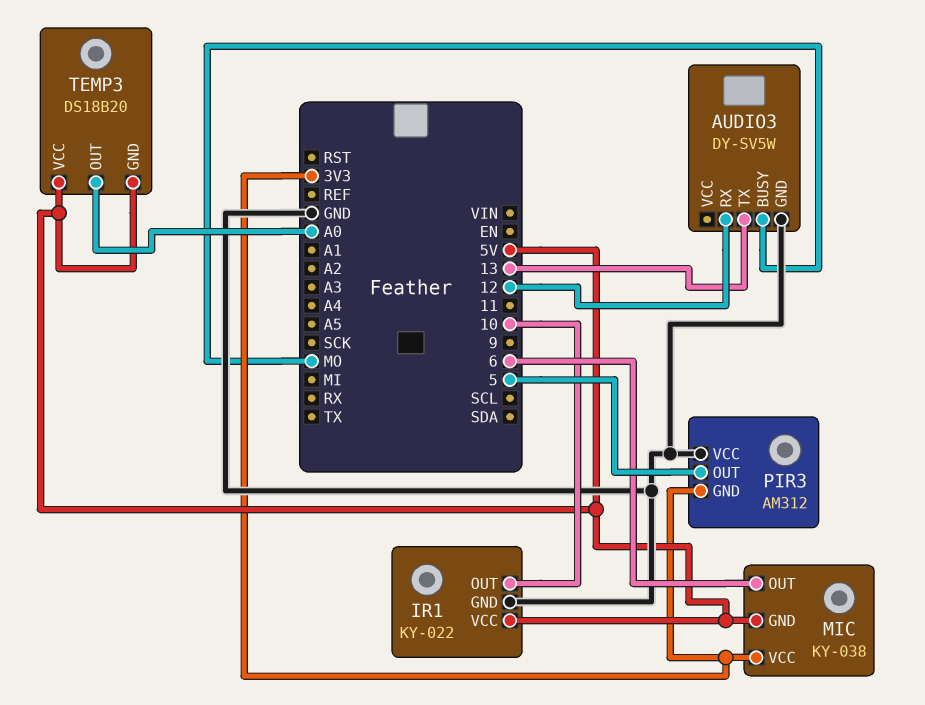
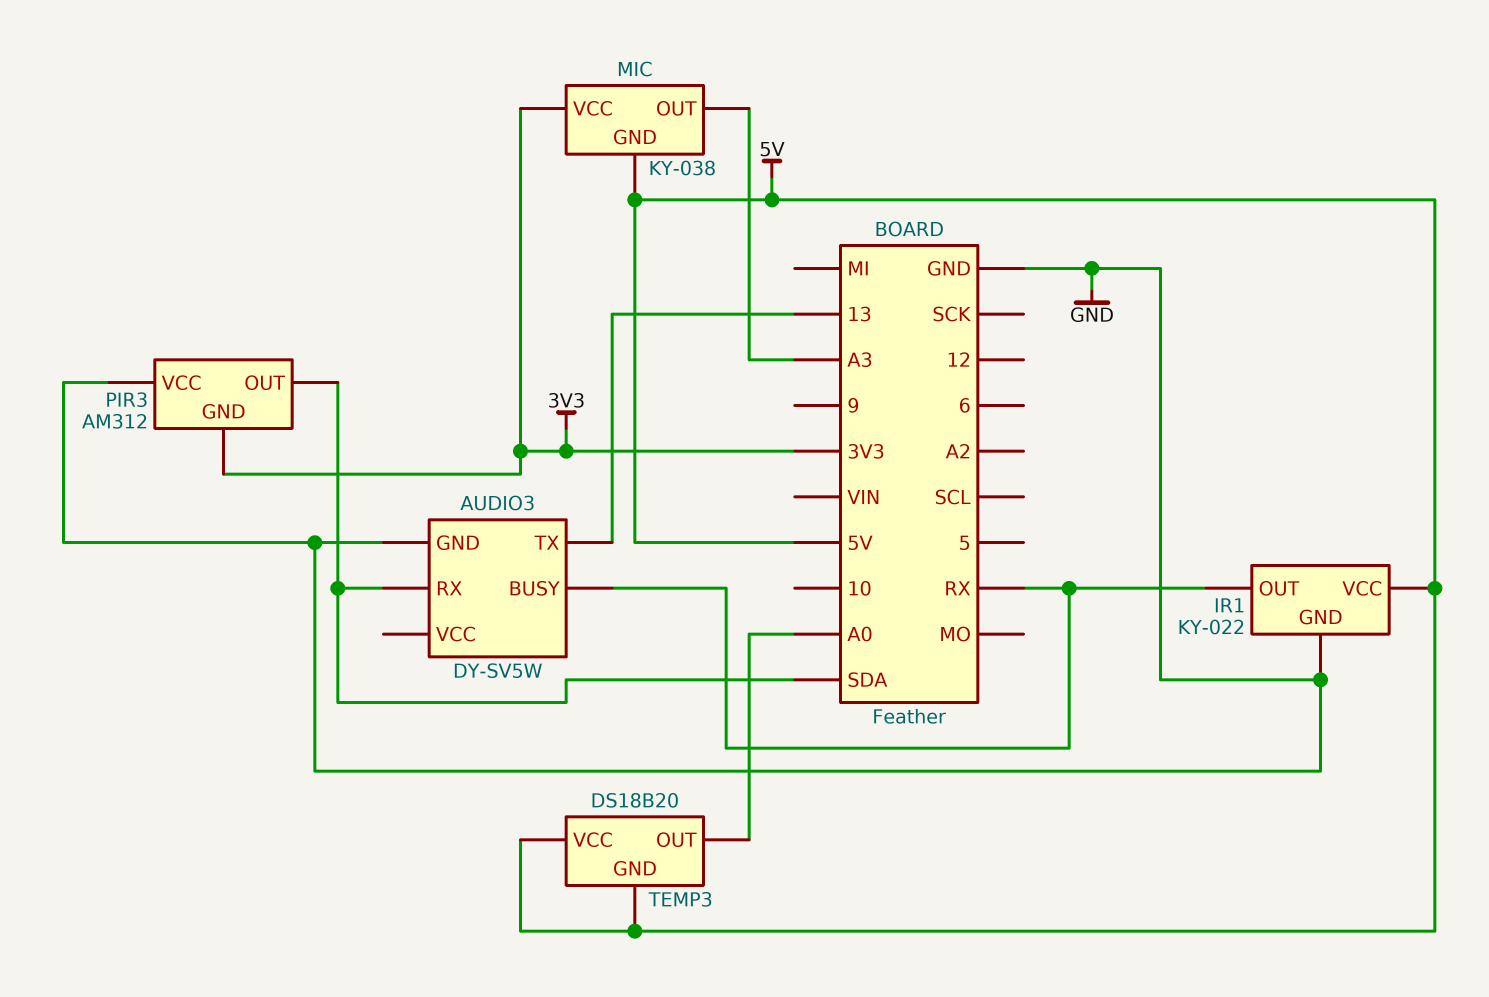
AUDIO3 pin BUSY: MO -> RX
AUDIO3 pin RX: 12 -> SDA
IR1 pin OUT: 10 -> RX
MIC pin OUT: 6 -> A3
PIR3 pin OUT: 5 -> SDA

